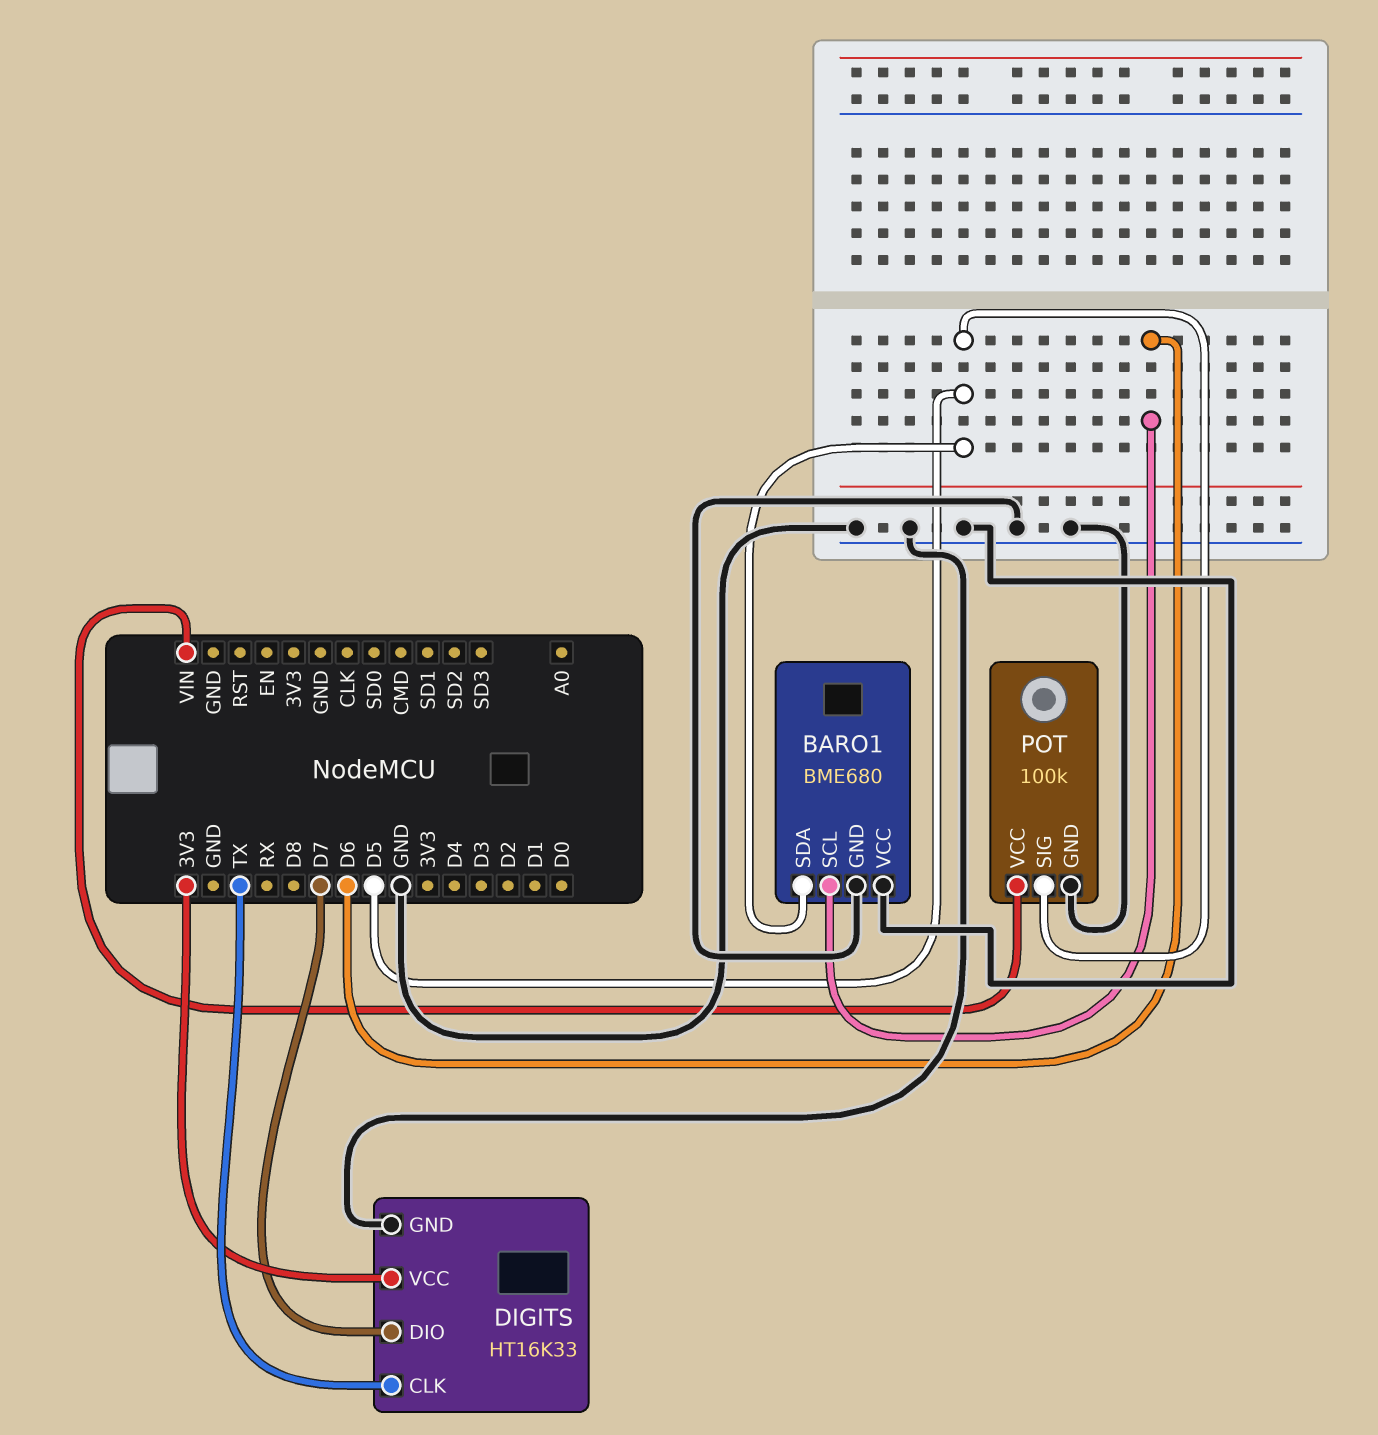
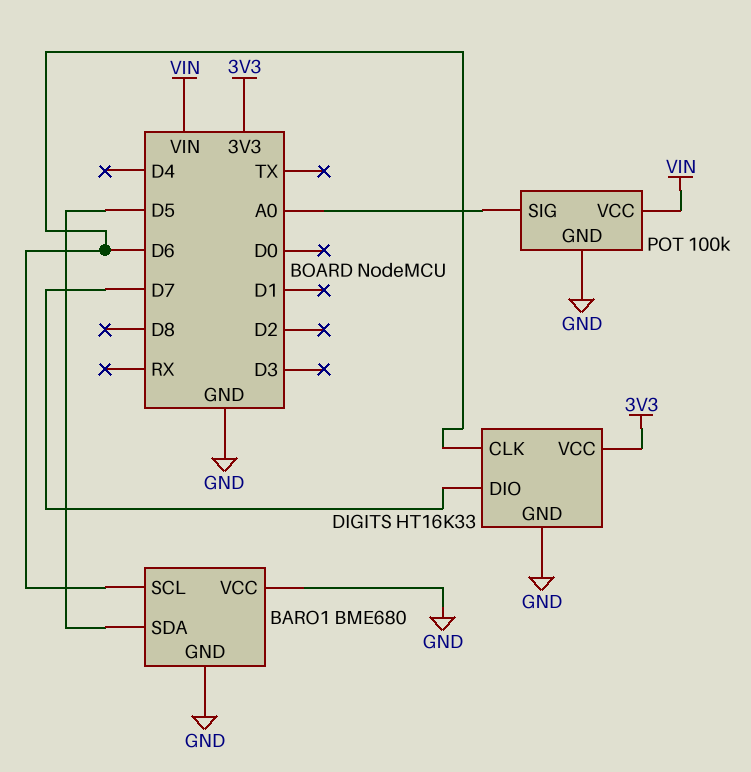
DIGITS pin CLK: TX -> D6
POT pin SIG: D5 -> A0

